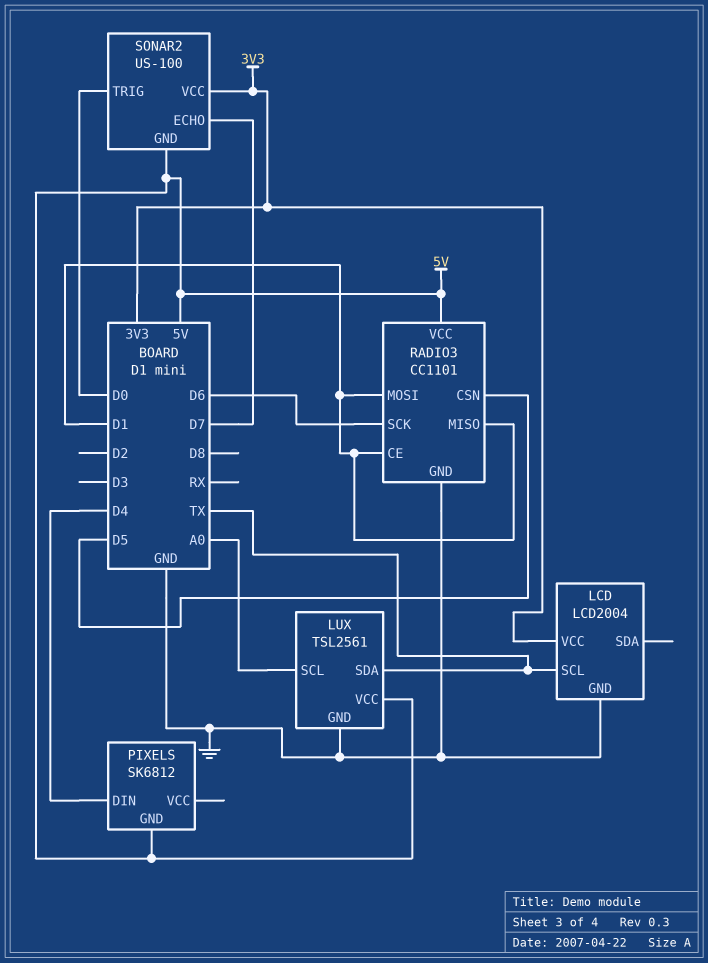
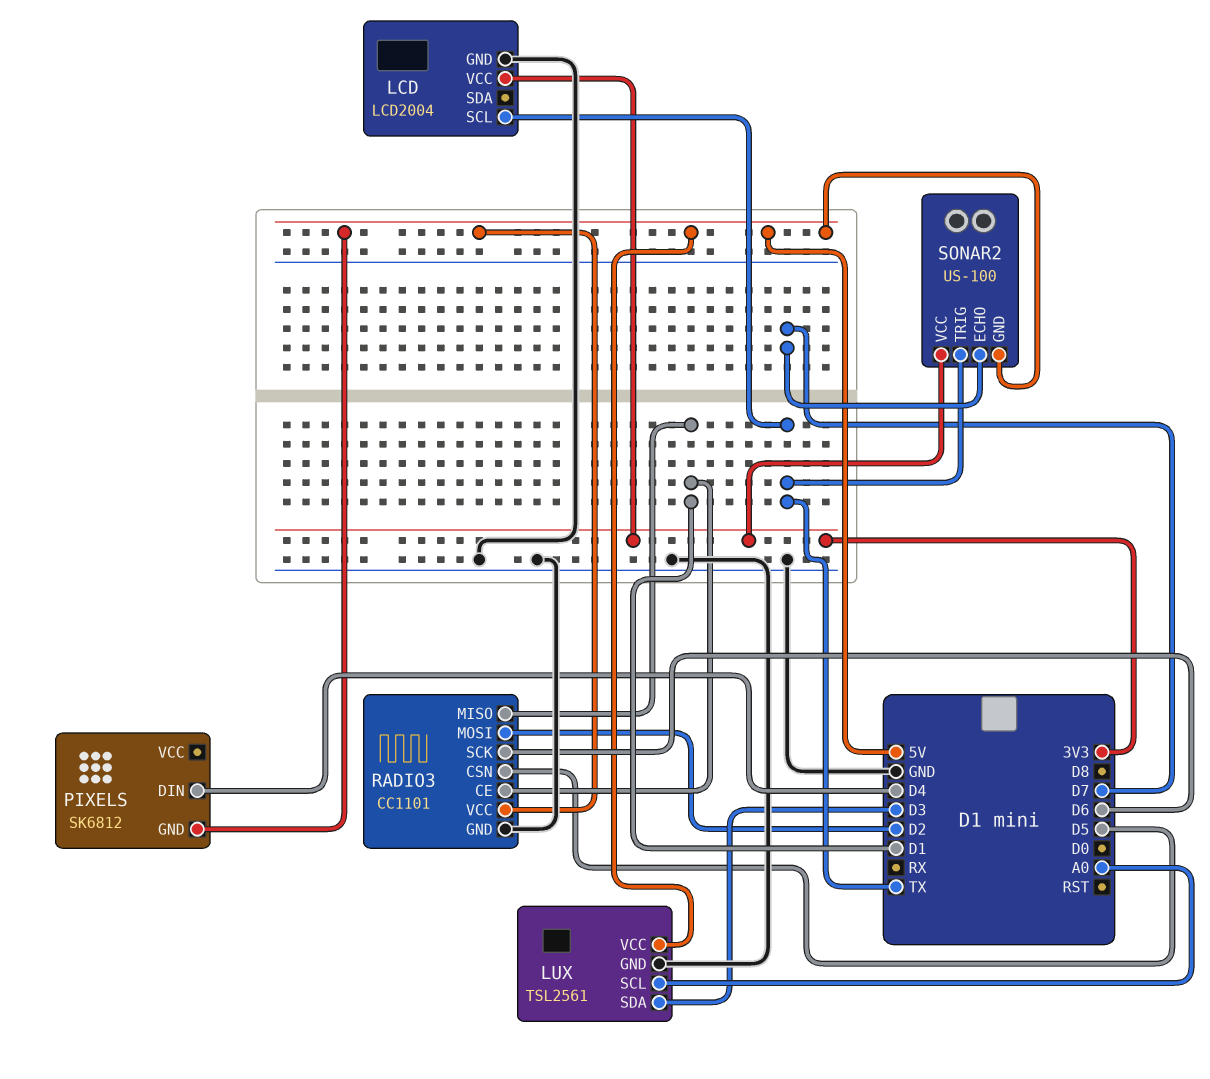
LUX pin SDA: TX -> D3
RADIO3 pin MOSI: D1 -> D2
SONAR2 pin TRIG: D0 -> TX

